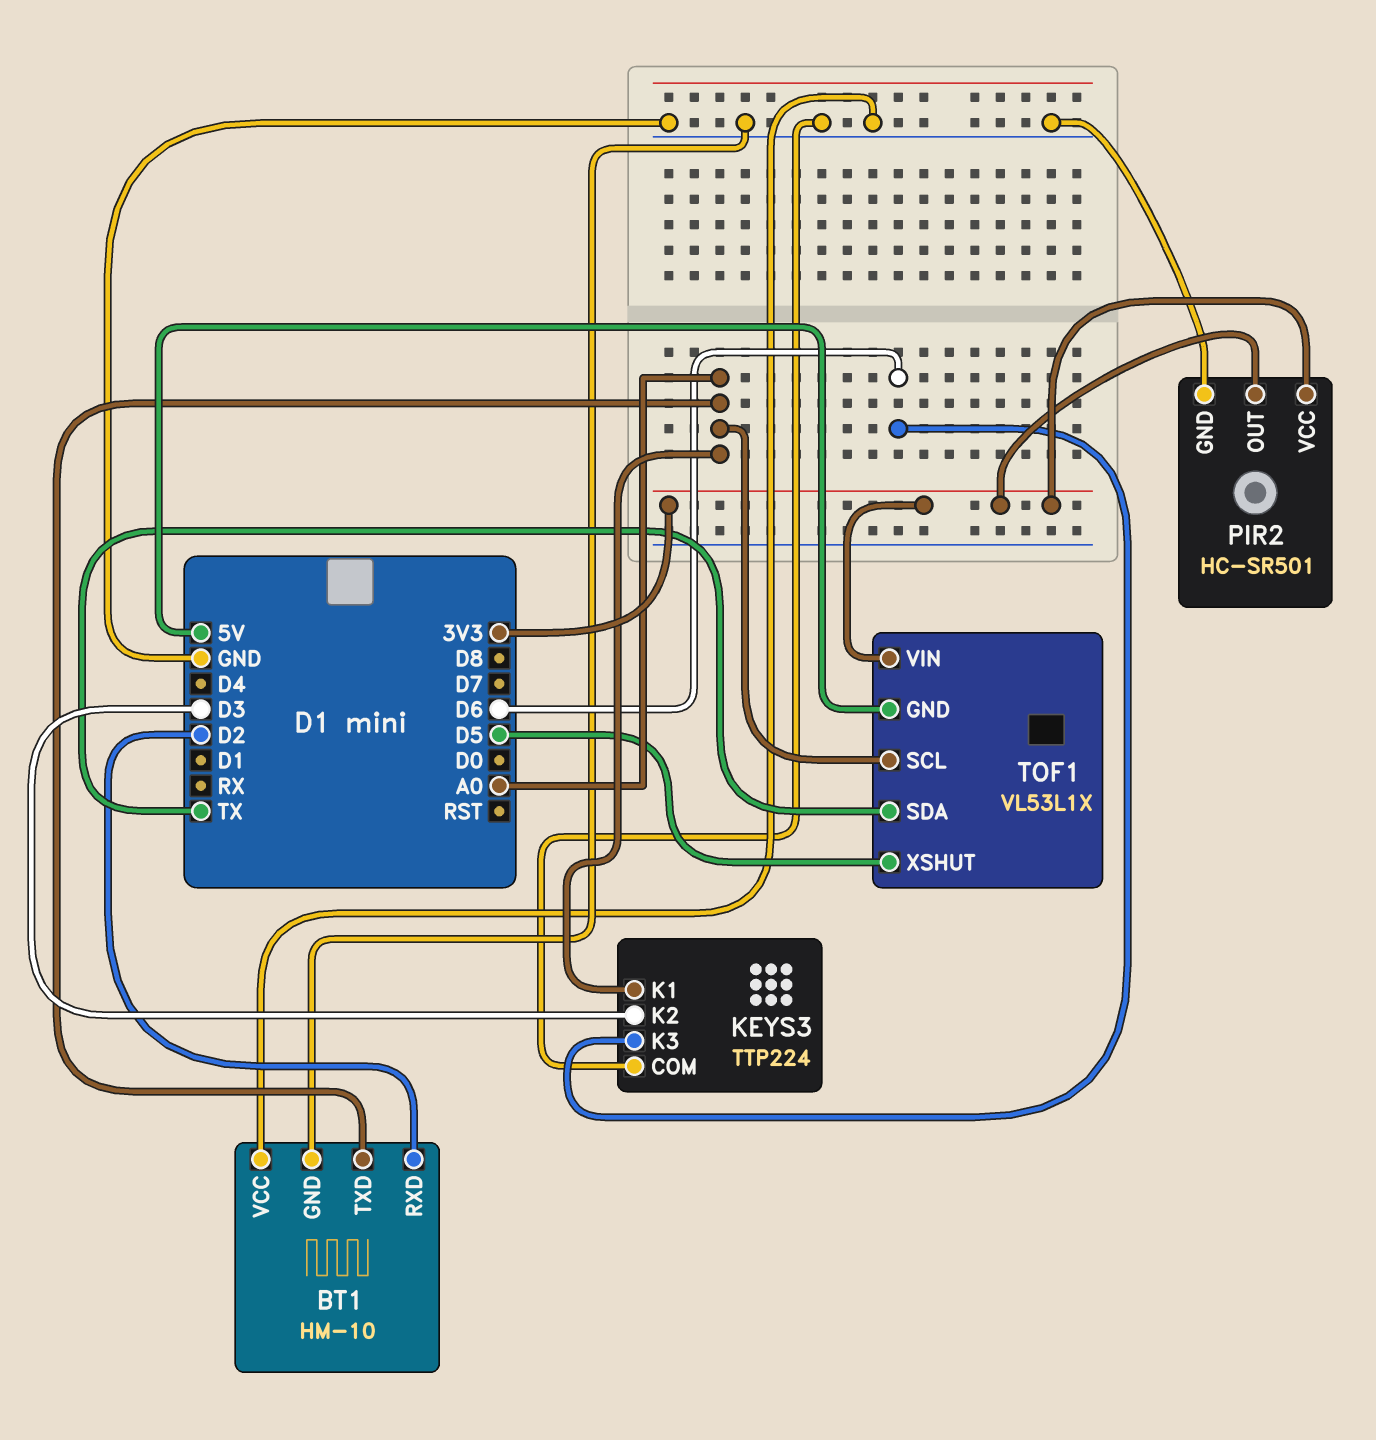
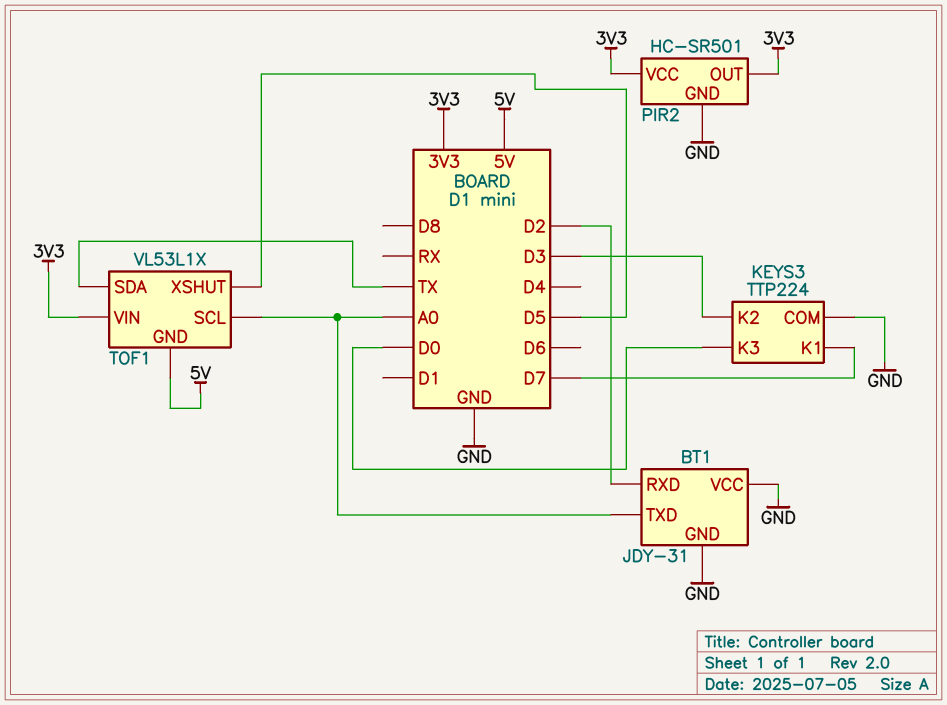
BT1: HM-10 -> JDY-31
KEYS3 pin K1: A0 -> D7
KEYS3 pin K3: D6 -> D0

